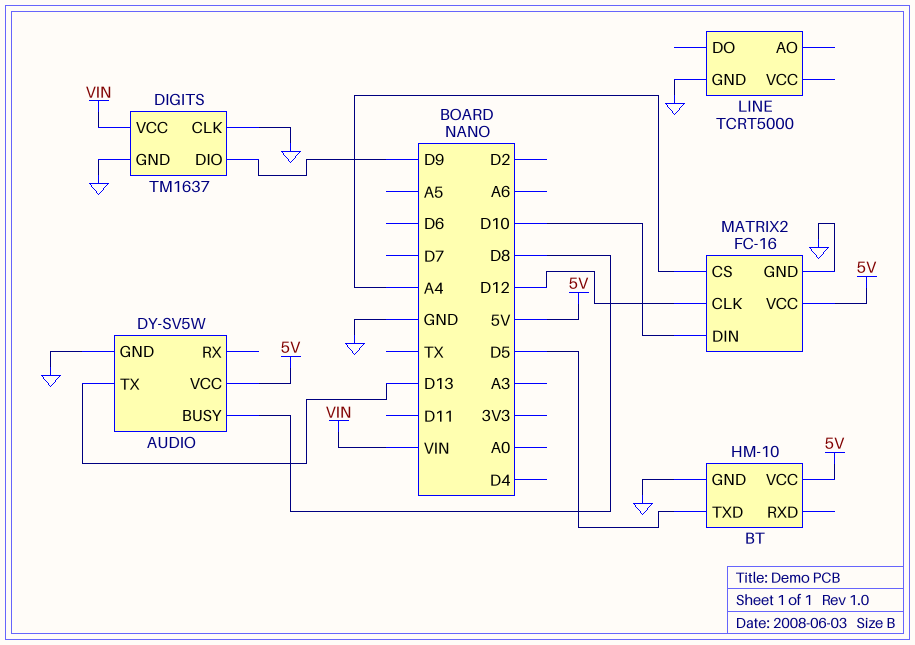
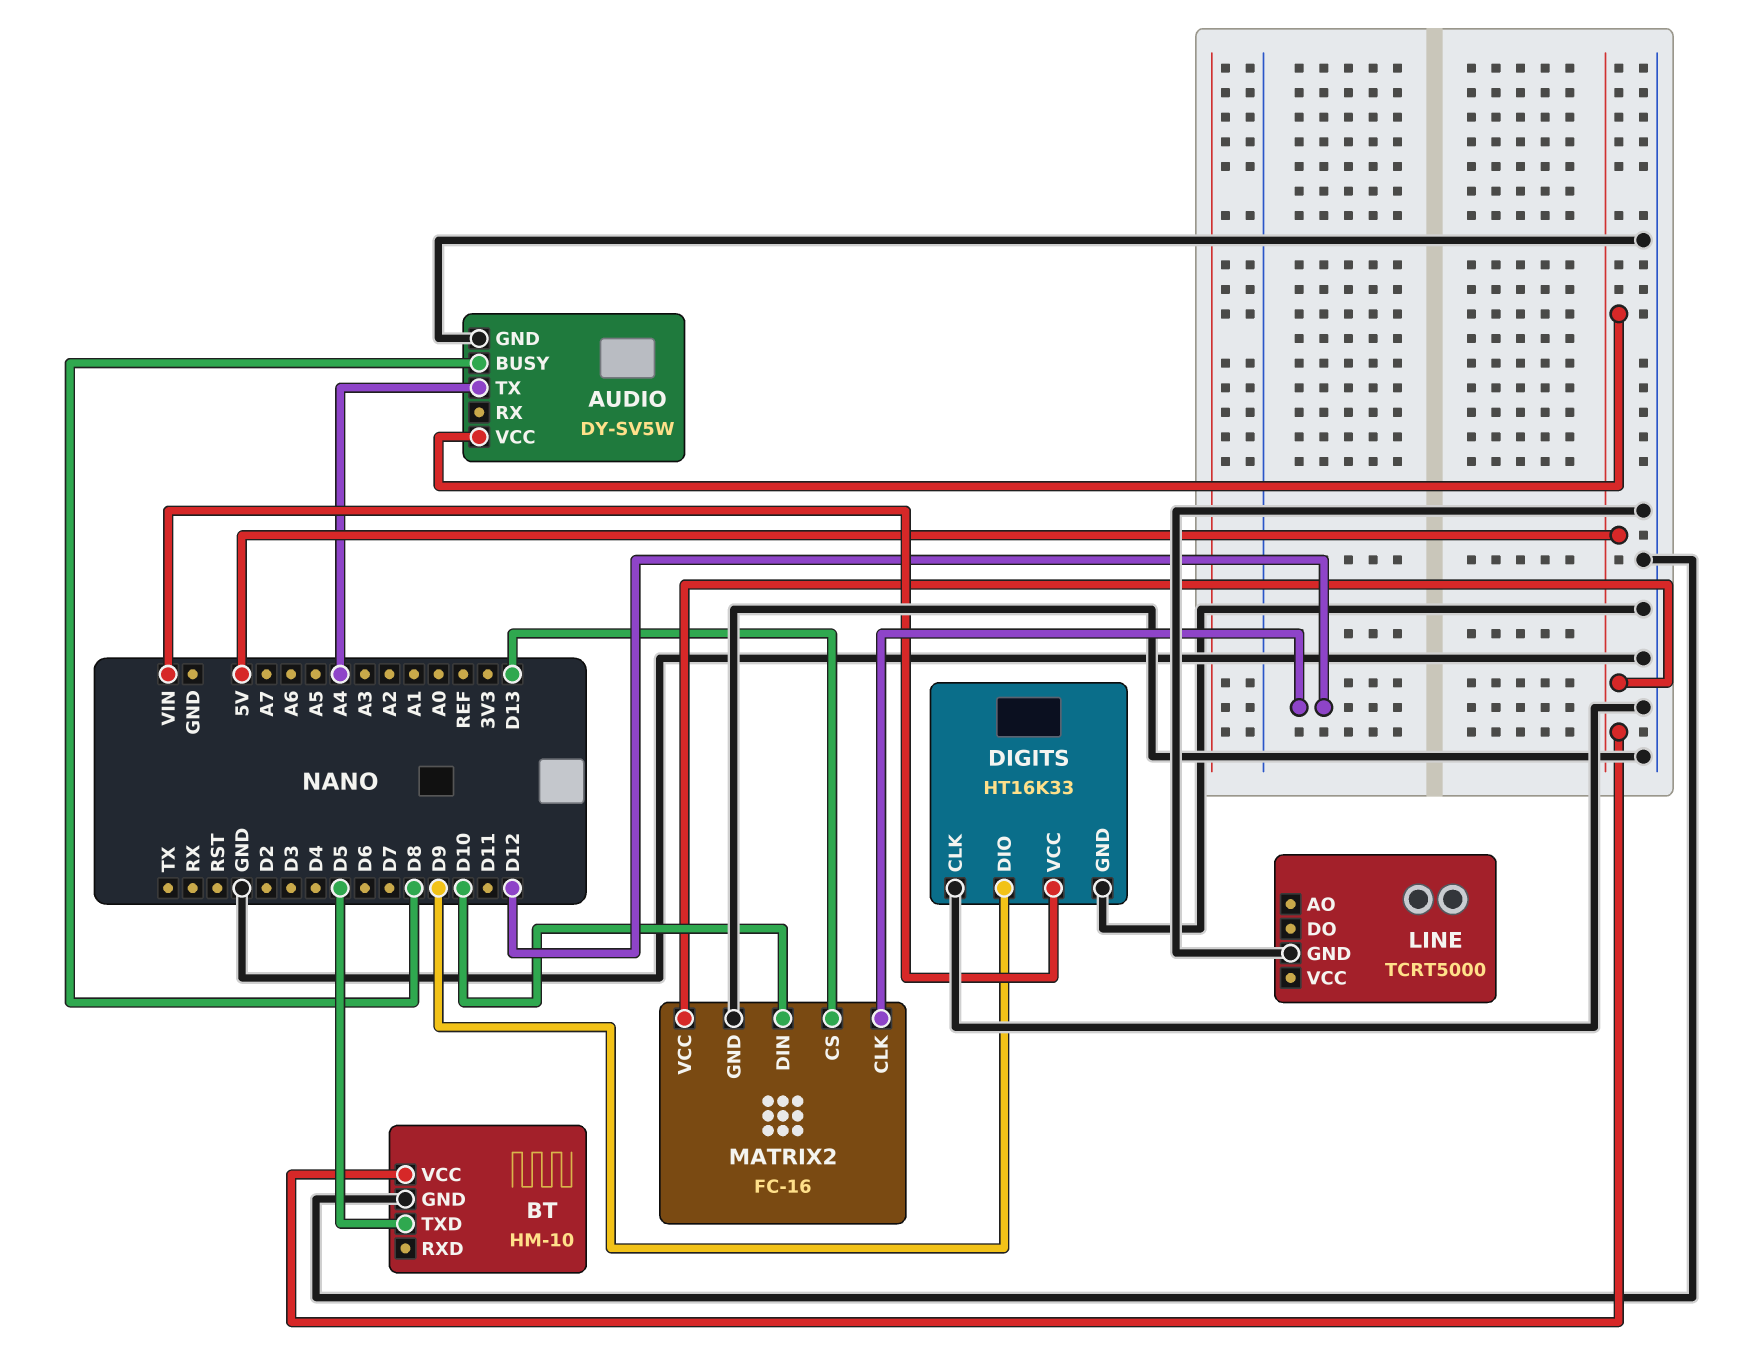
AUDIO pin TX: D13 -> A4
DIGITS: TM1637 -> HT16K33
MATRIX2 pin CS: A4 -> D13

